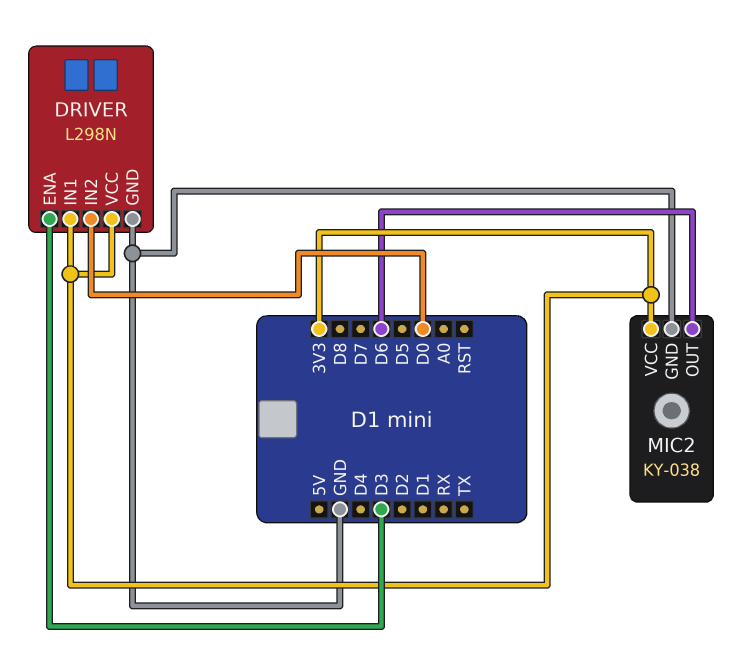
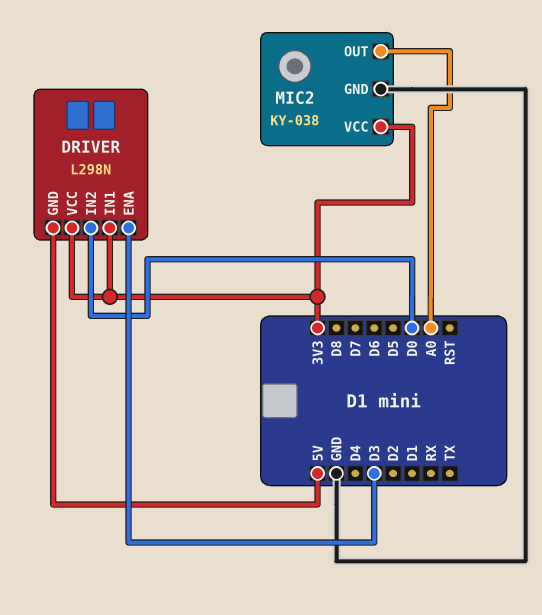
DRIVER pin GND: GND -> 5V
MIC2 pin OUT: D6 -> A0

